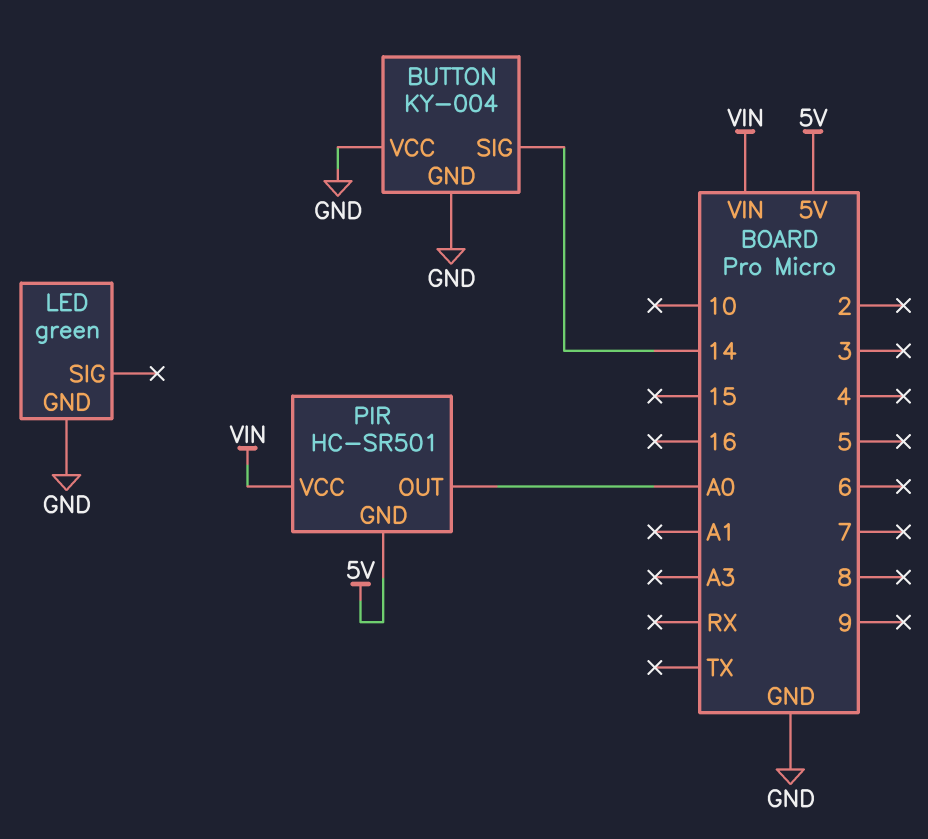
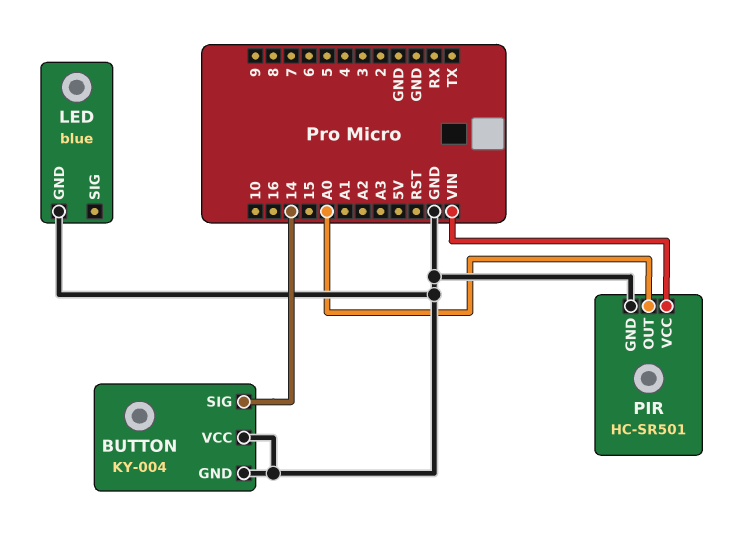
LED: green -> blue
PIR pin GND: 5V -> GND

